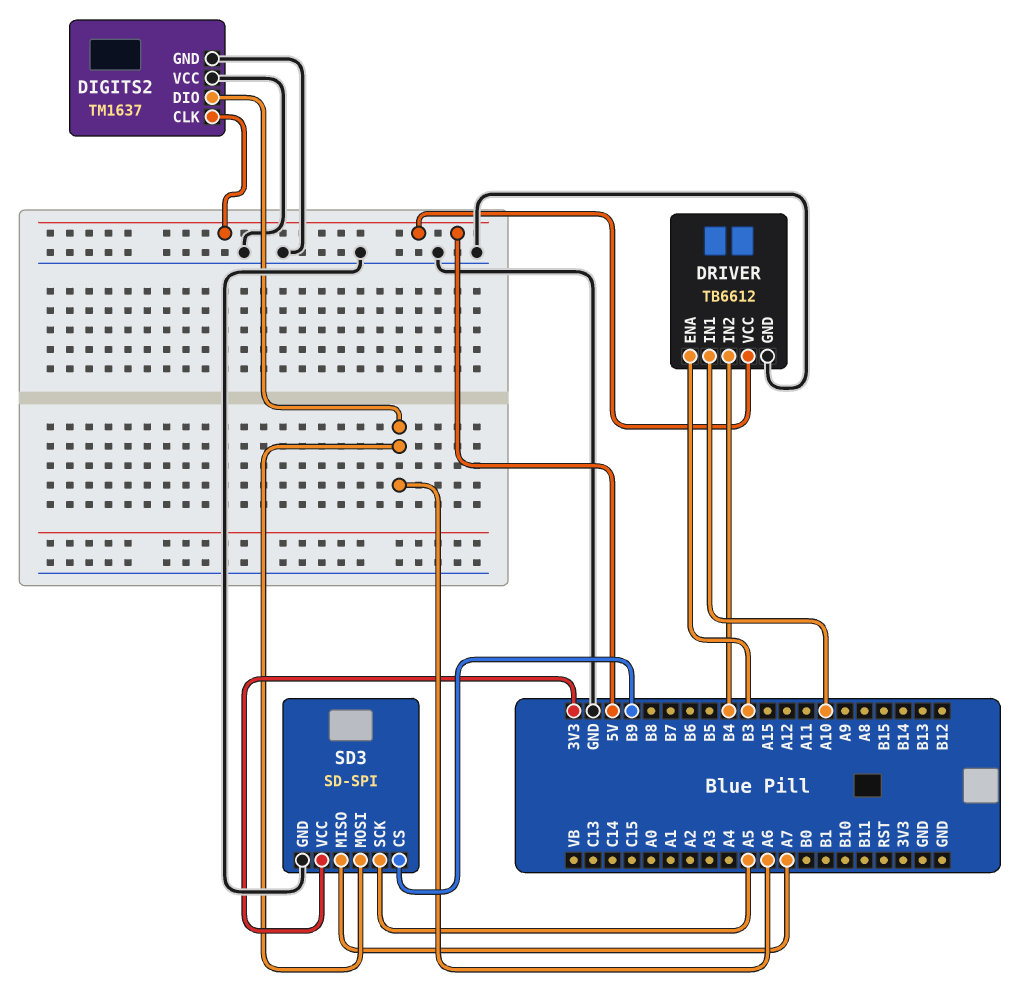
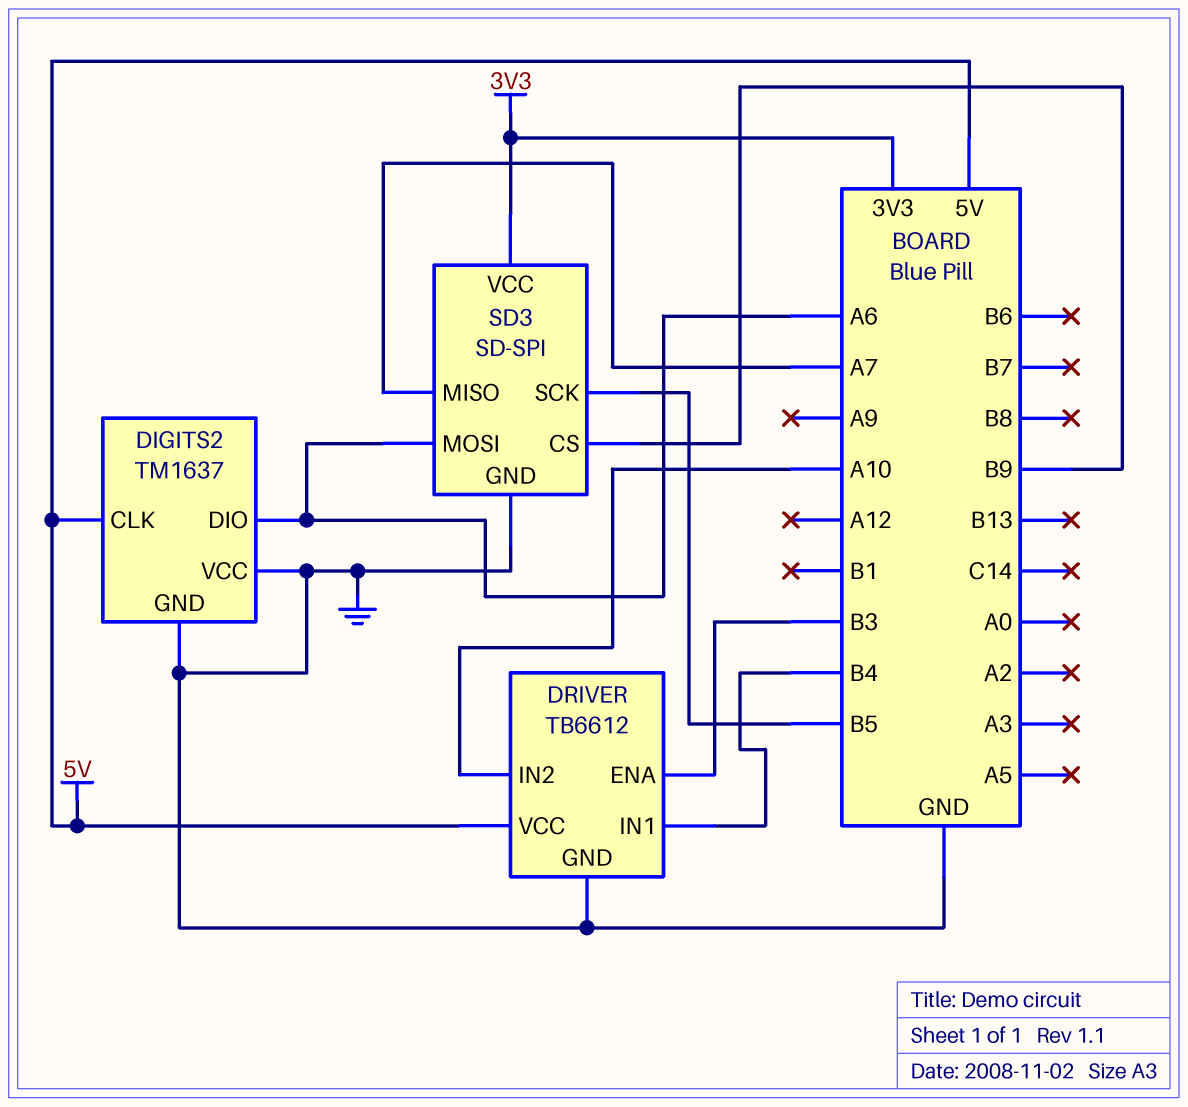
DRIVER pin IN1: A10 -> B4
DRIVER pin IN2: B4 -> A10
SD3 pin SCK: A5 -> B5

